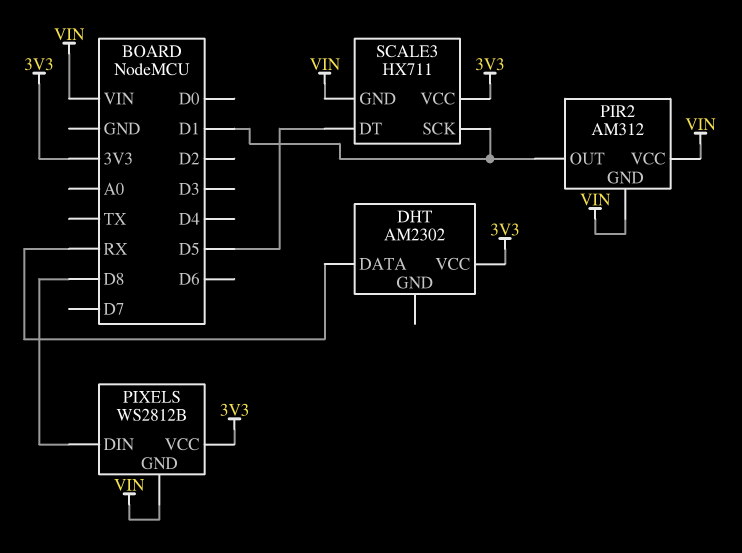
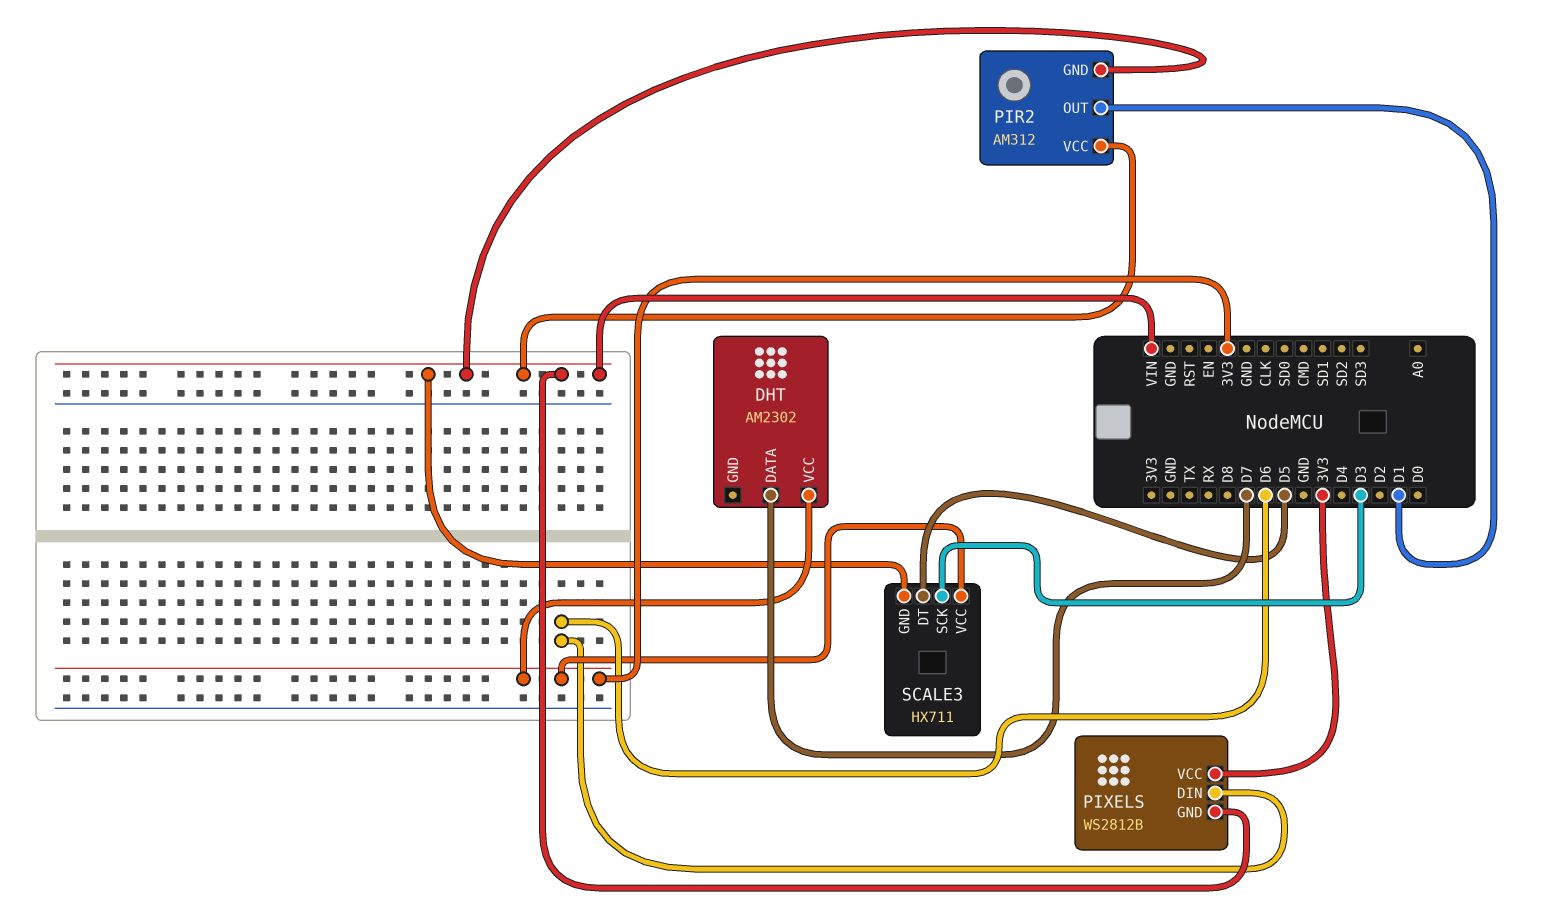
DHT pin DATA: RX -> D7
PIXELS pin DIN: D8 -> D6
SCALE3 pin SCK: D1 -> D3

